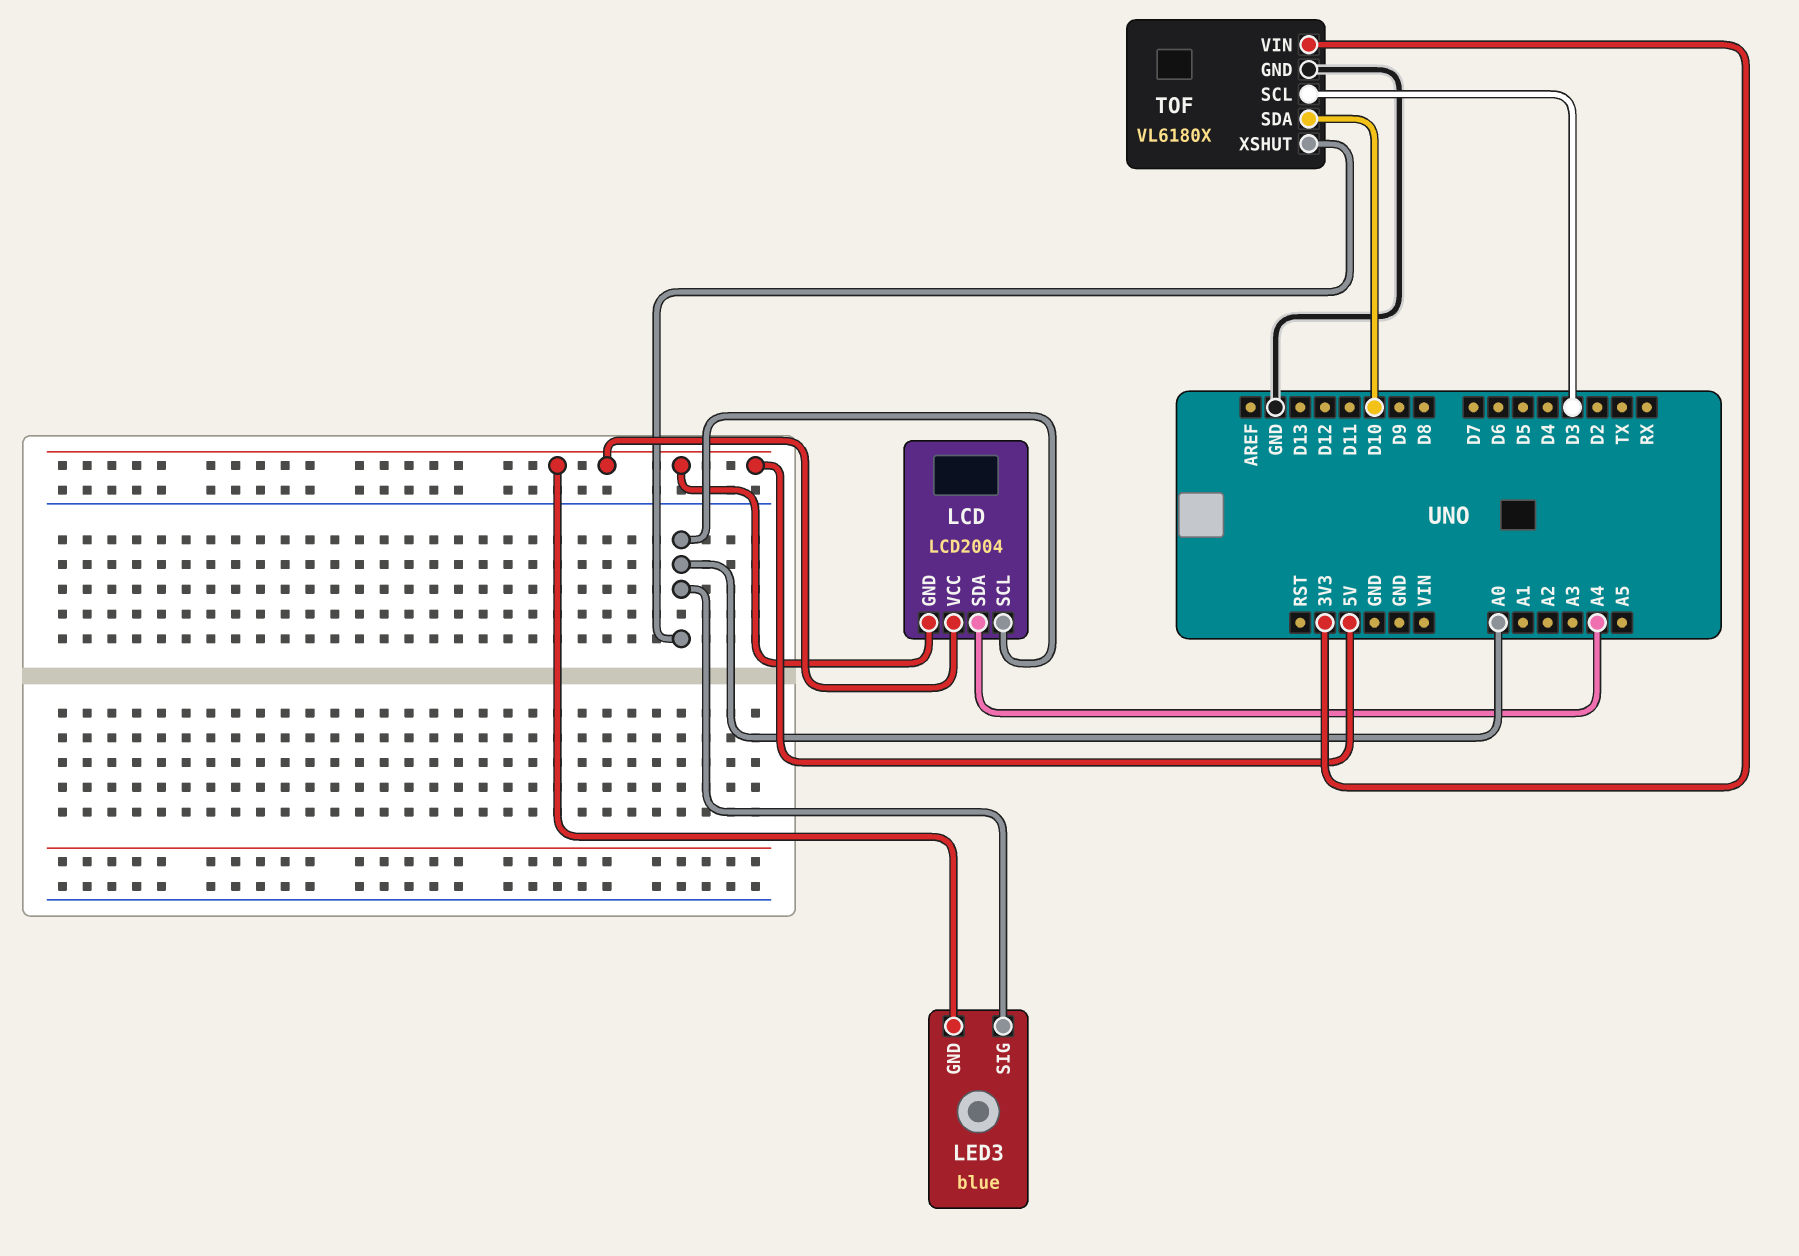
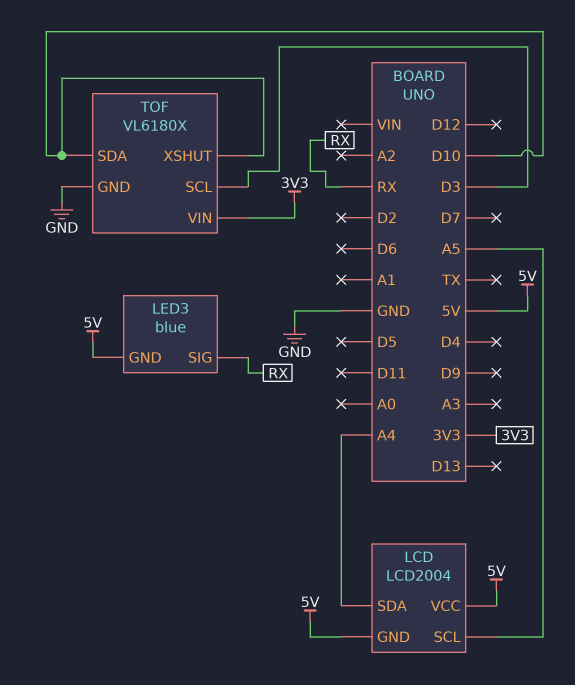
LCD pin SCL: A0 -> A5
LED3 pin SIG: A0 -> RX
TOF pin XSHUT: A0 -> D10

